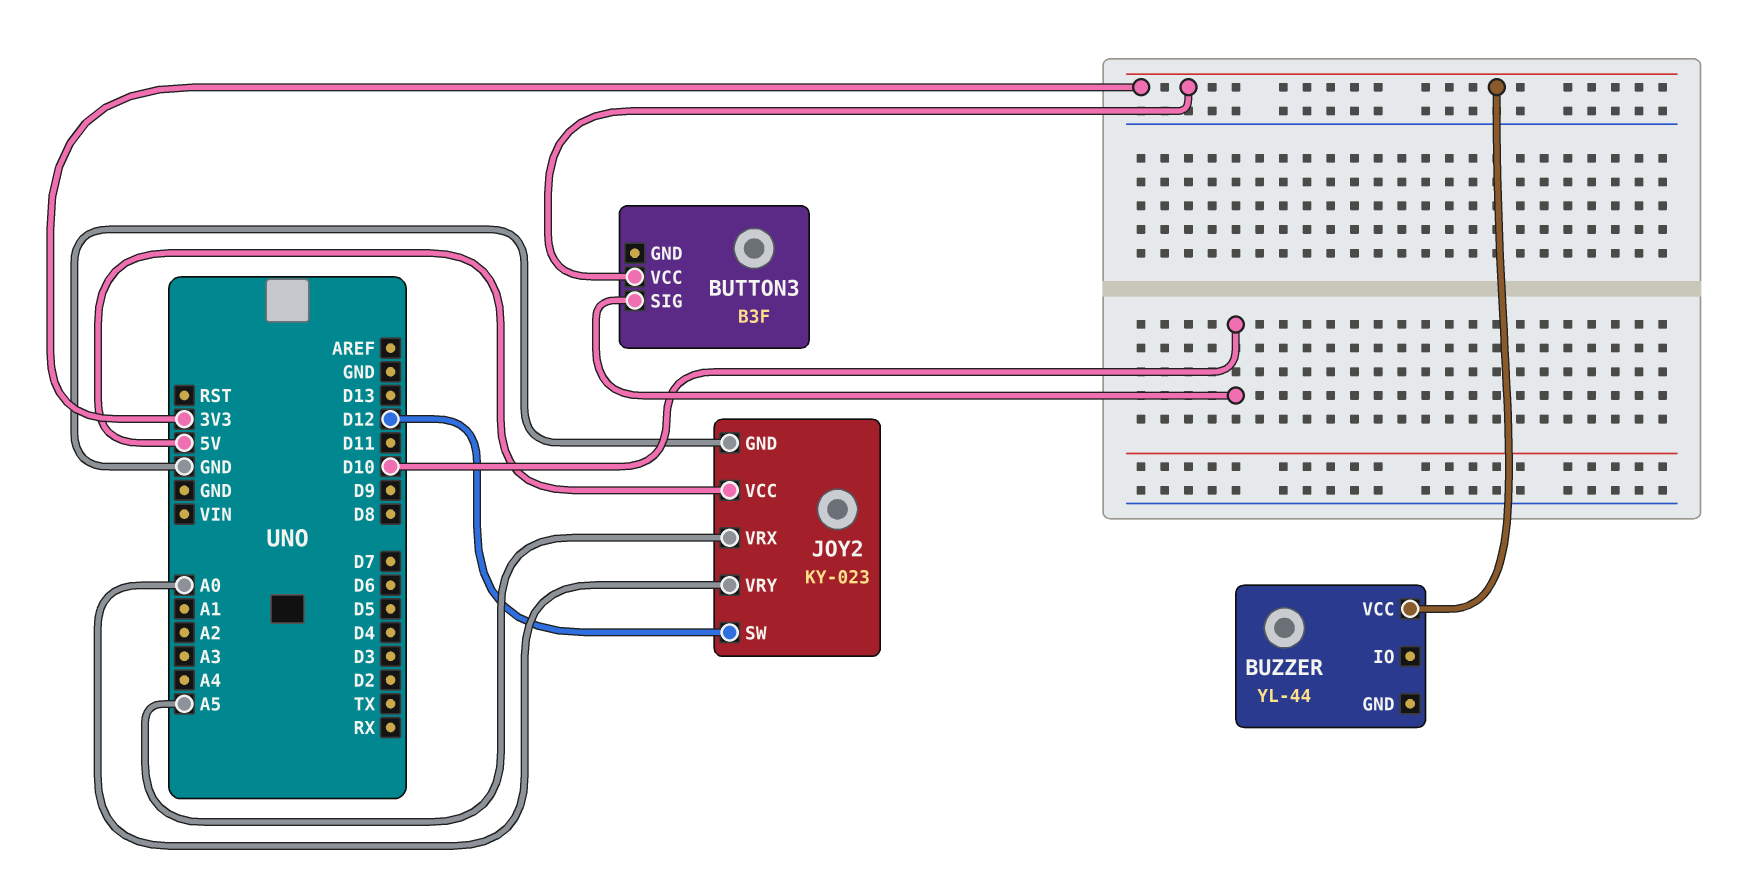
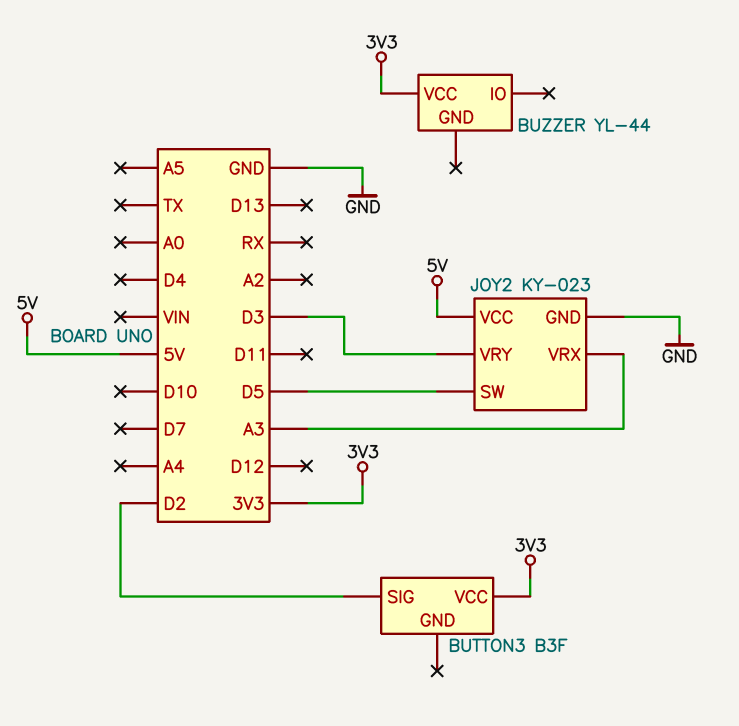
BUTTON3 pin SIG: D10 -> D2
JOY2 pin SW: D12 -> D5
JOY2 pin VRX: A5 -> A3
JOY2 pin VRY: A0 -> D3

